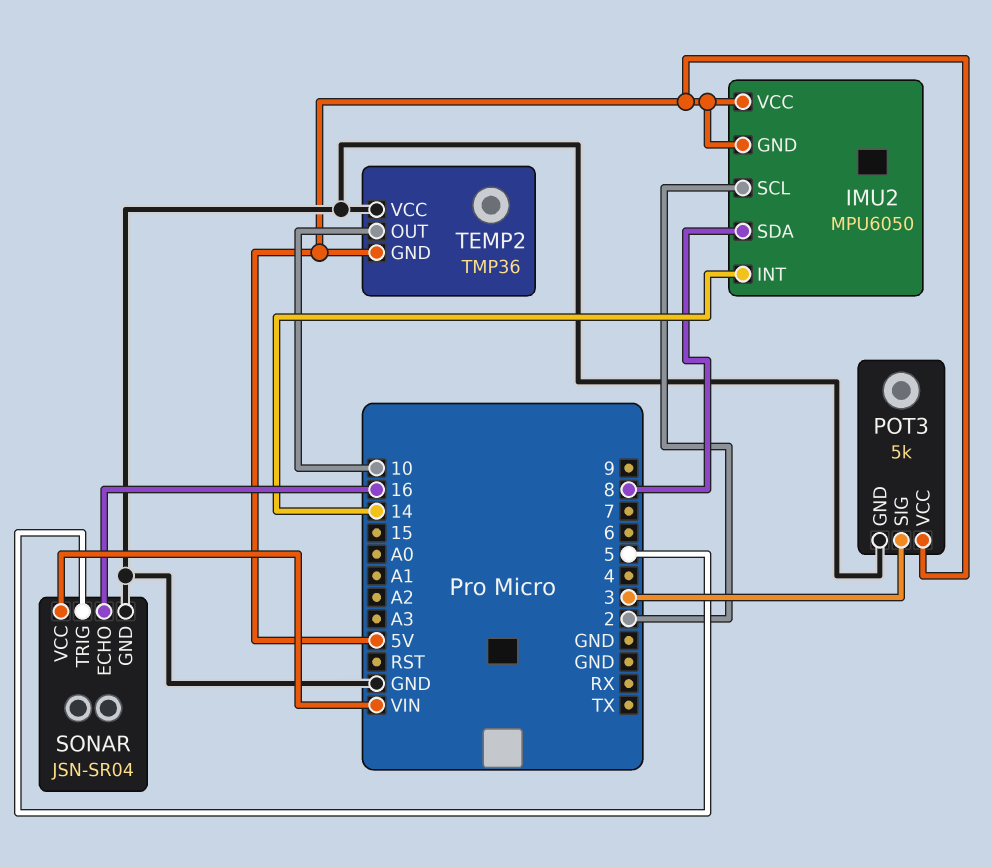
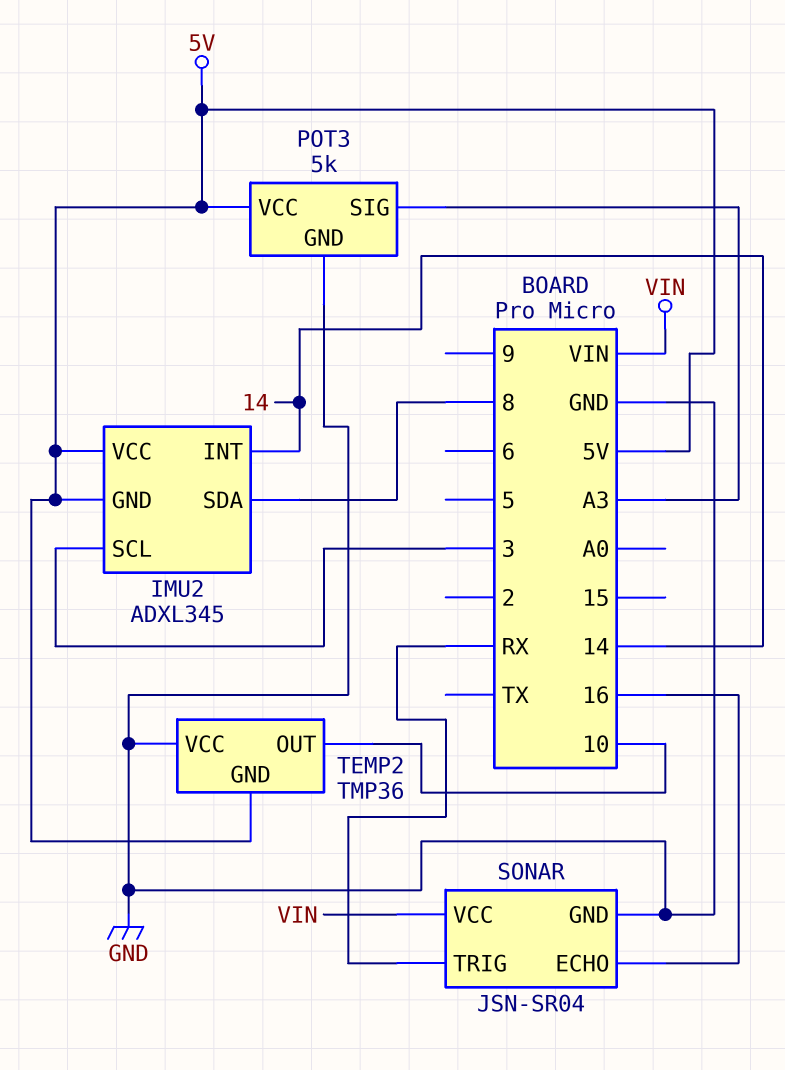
IMU2: MPU6050 -> ADXL345
IMU2 pin SCL: 2 -> 3
POT3 pin SIG: 3 -> A3
SONAR pin TRIG: 5 -> RX

